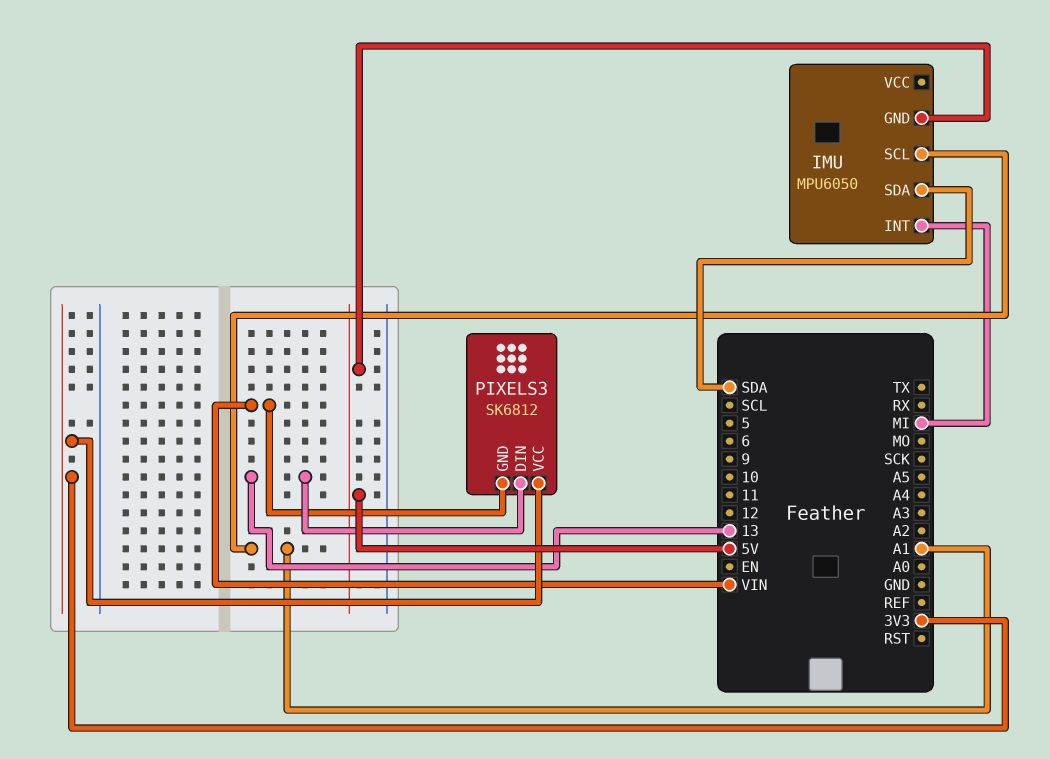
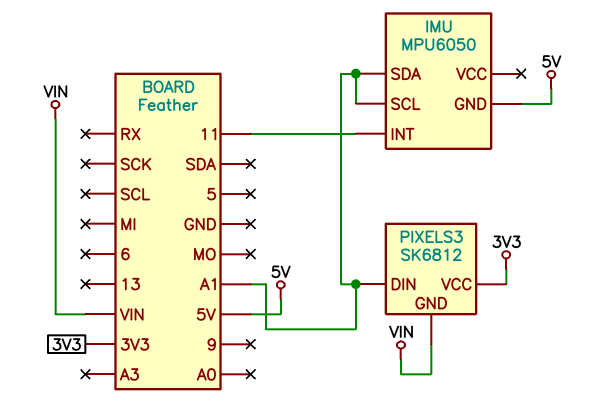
IMU pin INT: MI -> 11
IMU pin SDA: SDA -> A1
PIXELS3 pin DIN: 13 -> A1

